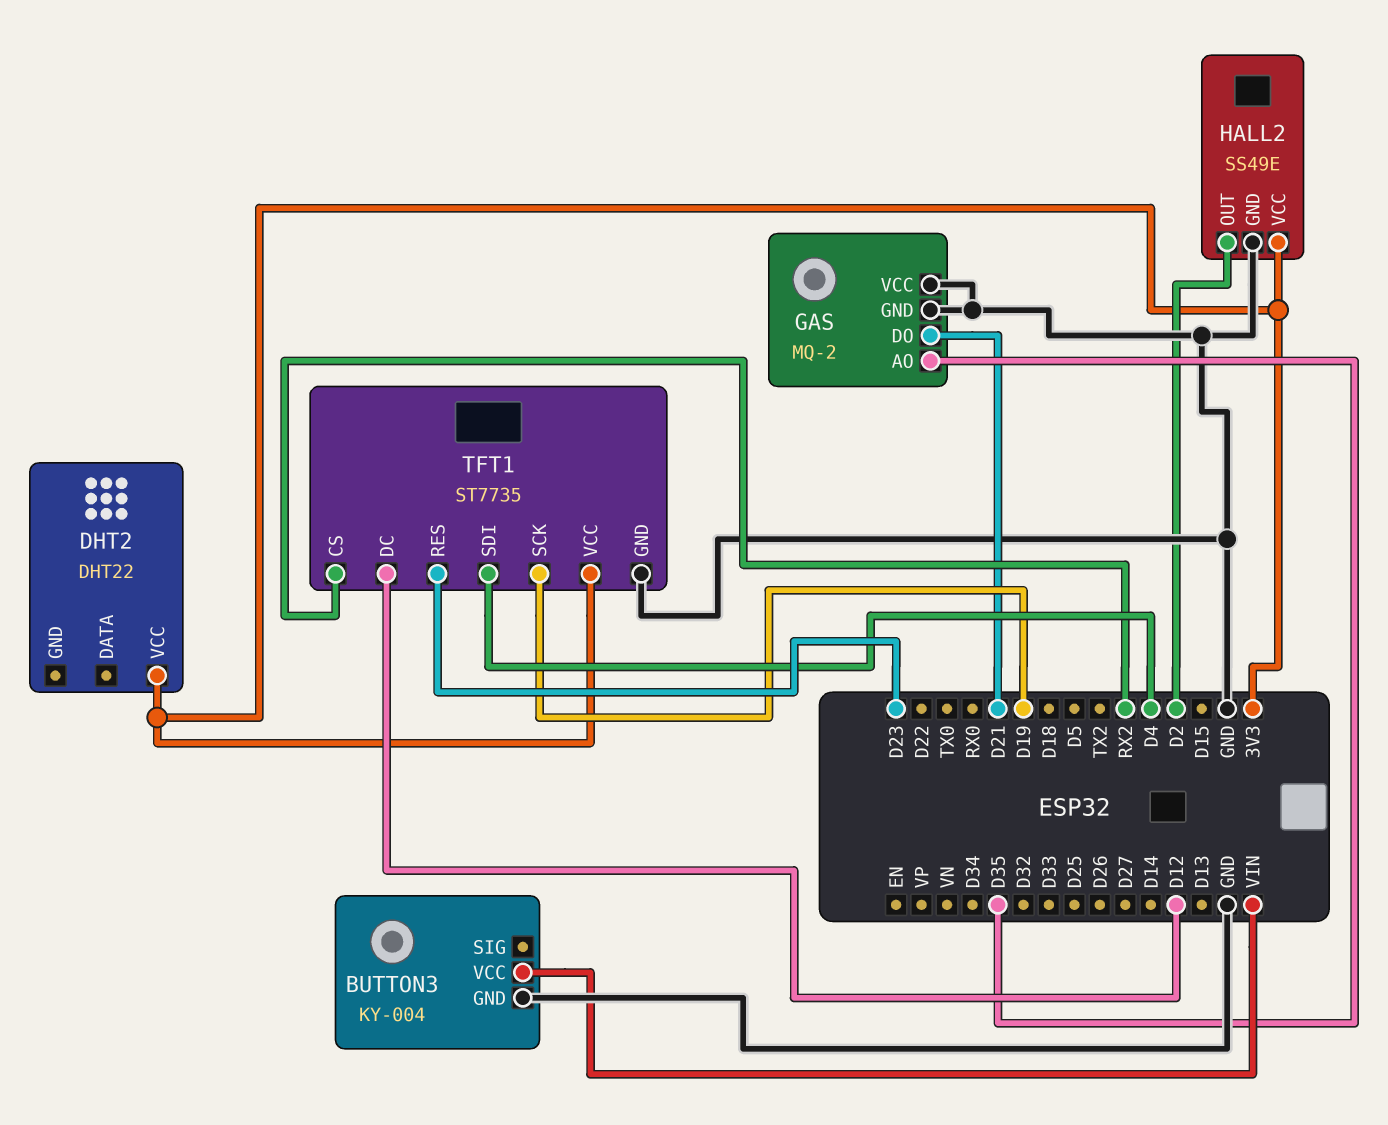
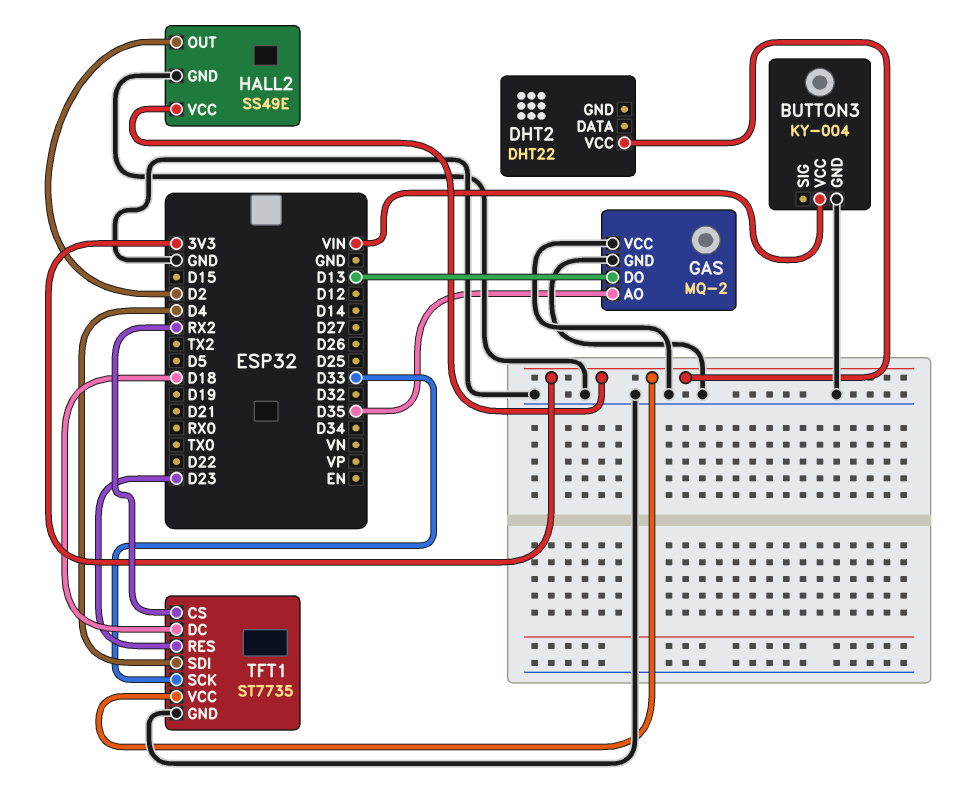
GAS pin DO: D21 -> D13
TFT1 pin DC: D12 -> D18
TFT1 pin SCK: D19 -> D33

